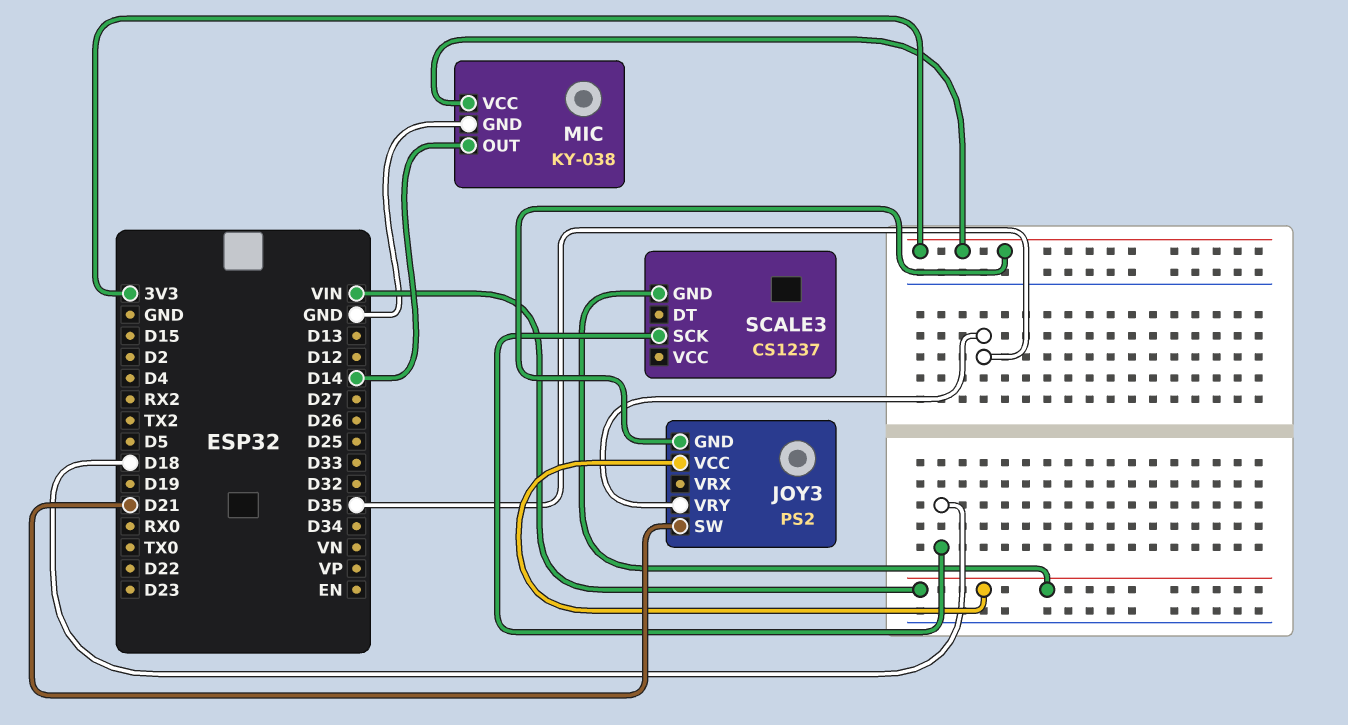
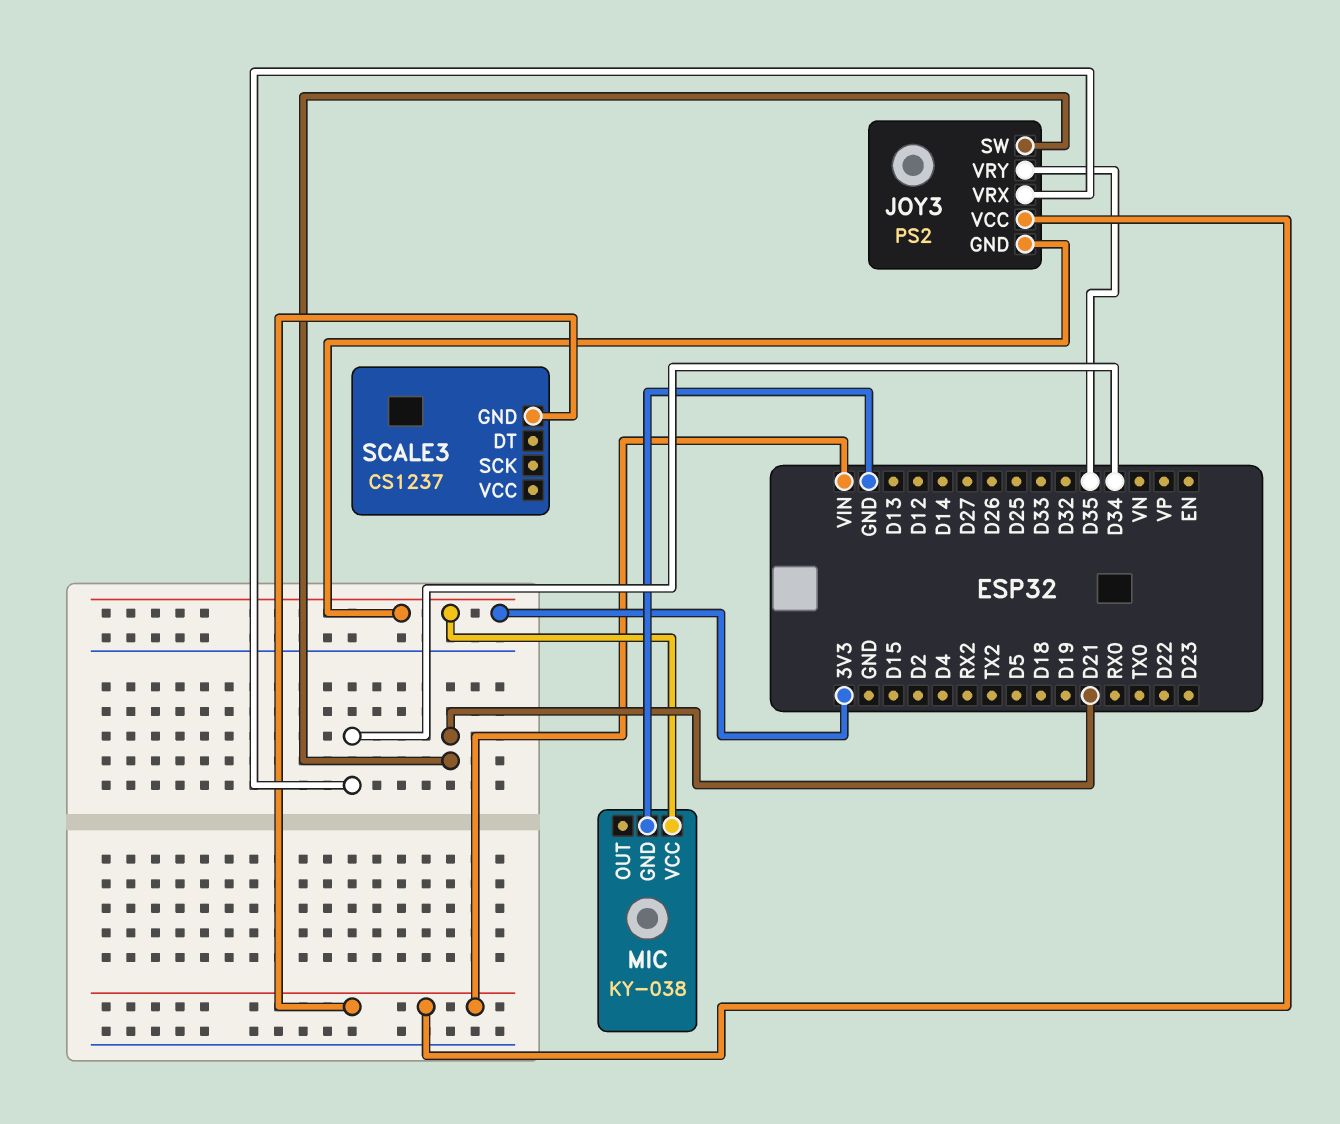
JOY3 pin VRX: none -> D34
MIC pin OUT: D14 -> none
SCALE3 pin SCK: D18 -> none

